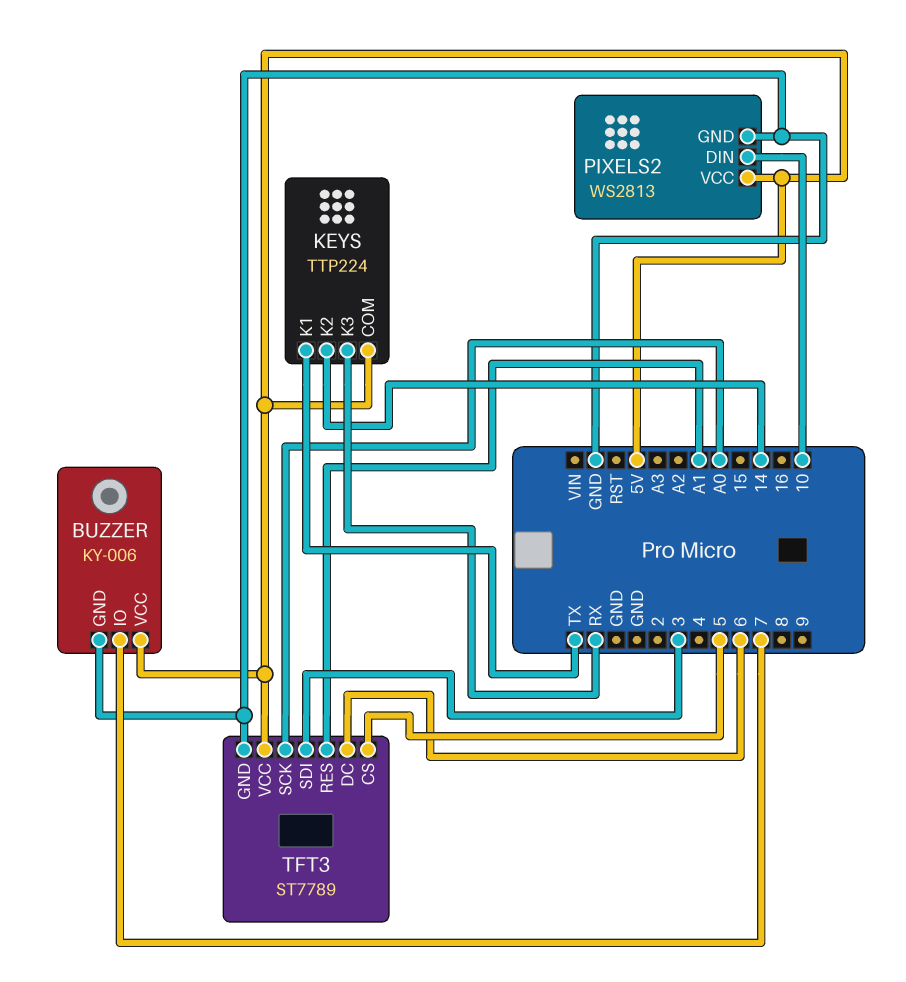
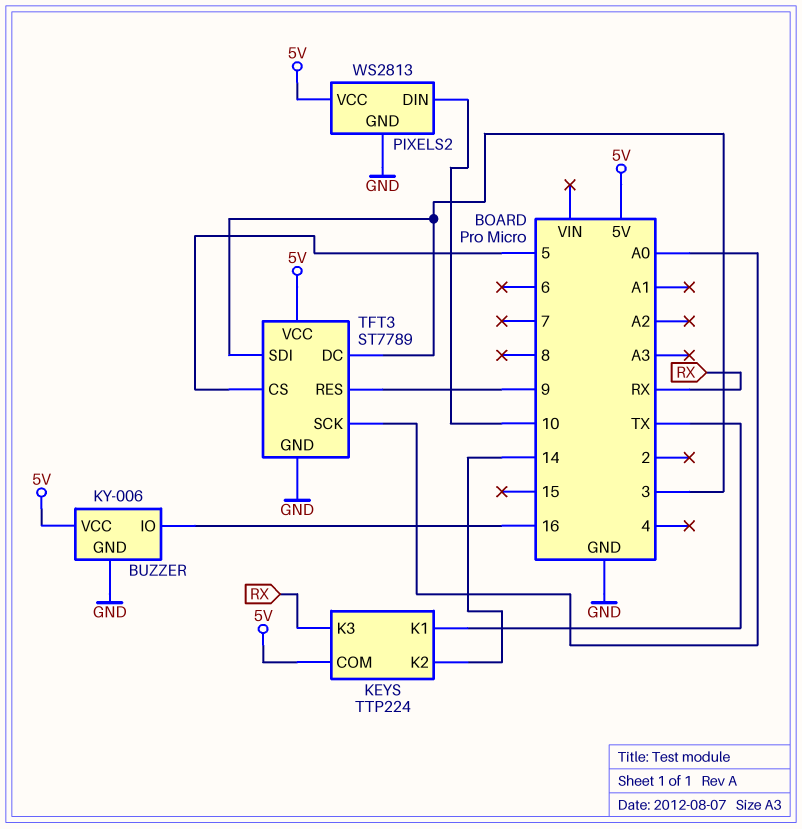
BUZZER pin IO: 7 -> 16
TFT3 pin DC: 6 -> 3
TFT3 pin RES: A1 -> 9

